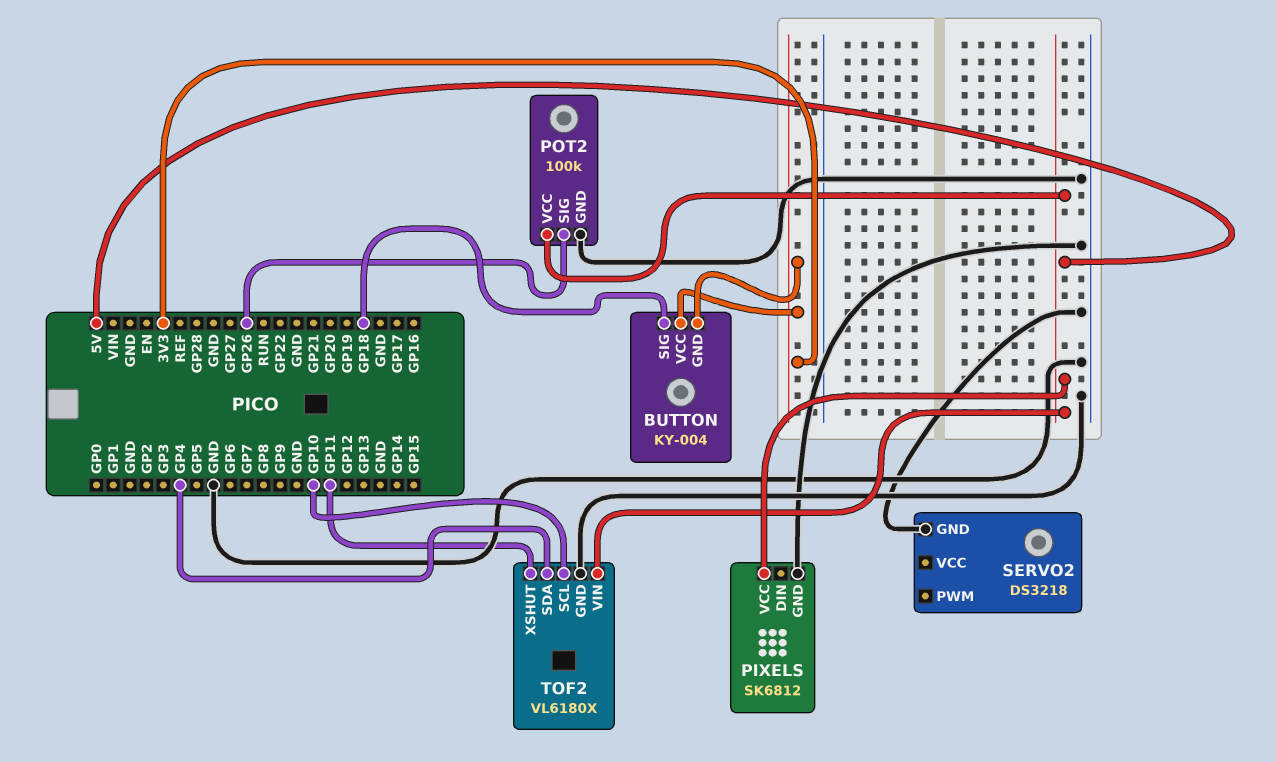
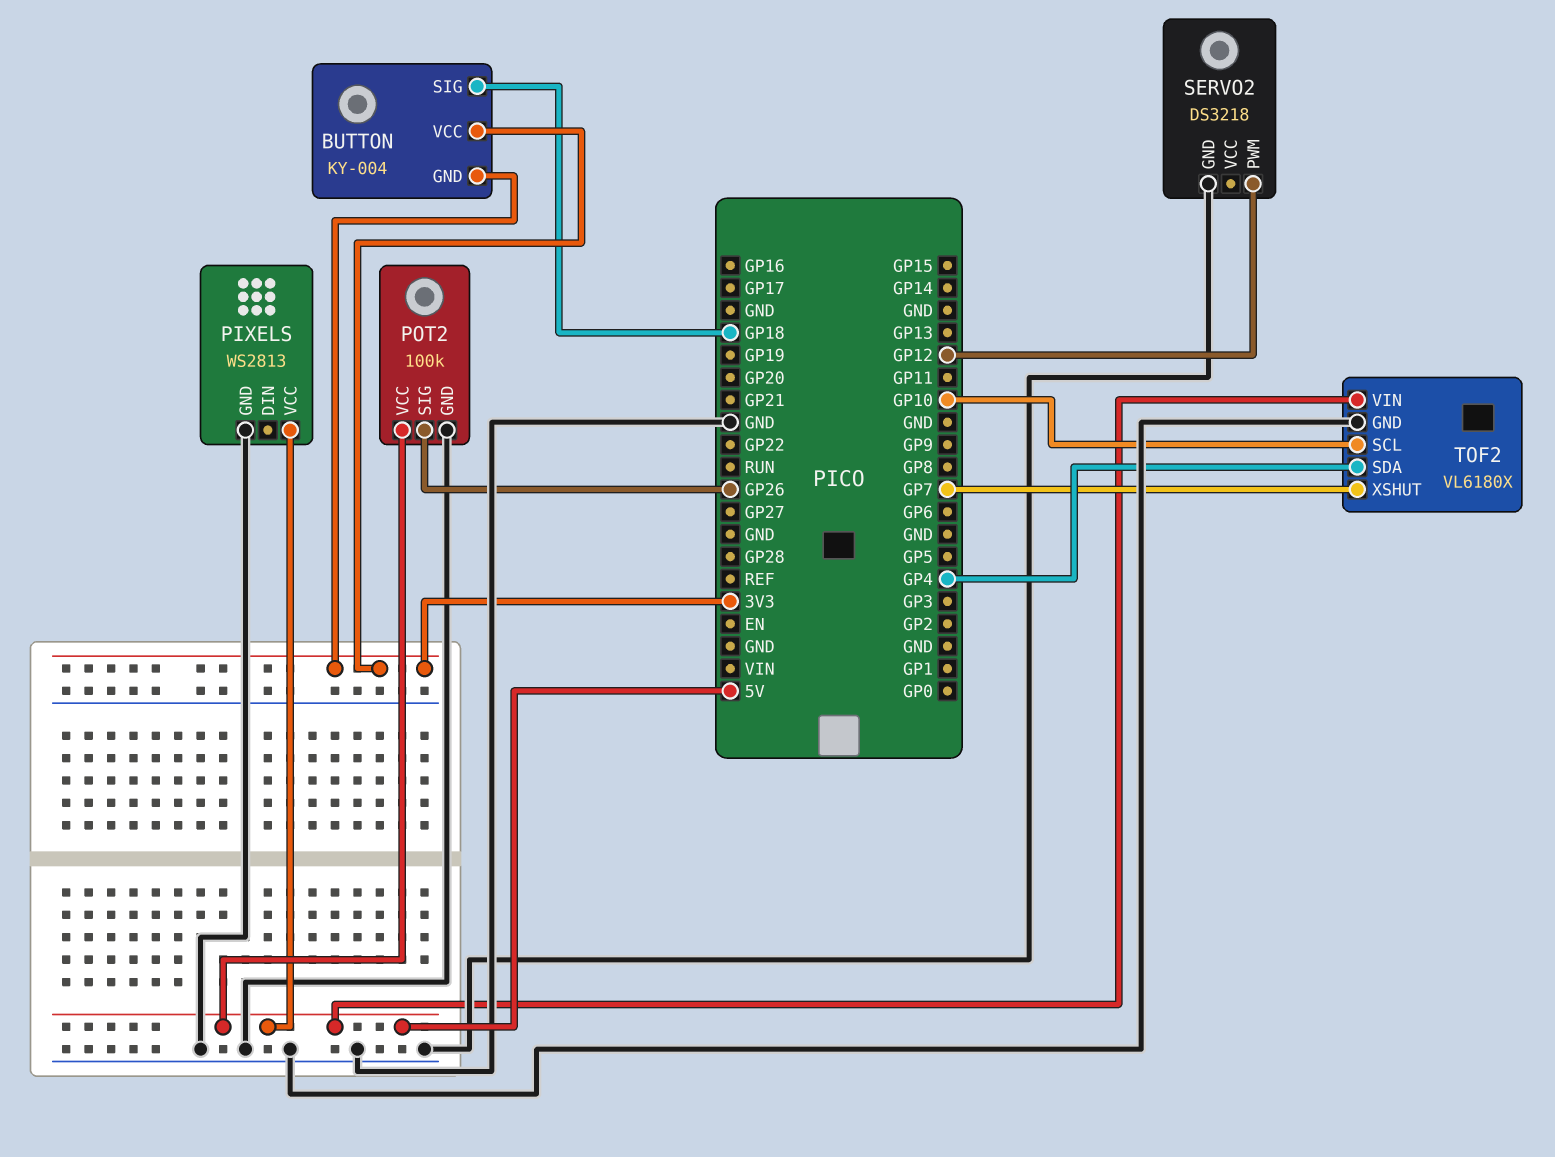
PIXELS: SK6812 -> WS2813
SERVO2 pin PWM: none -> GP12
TOF2 pin XSHUT: GP11 -> GP7

